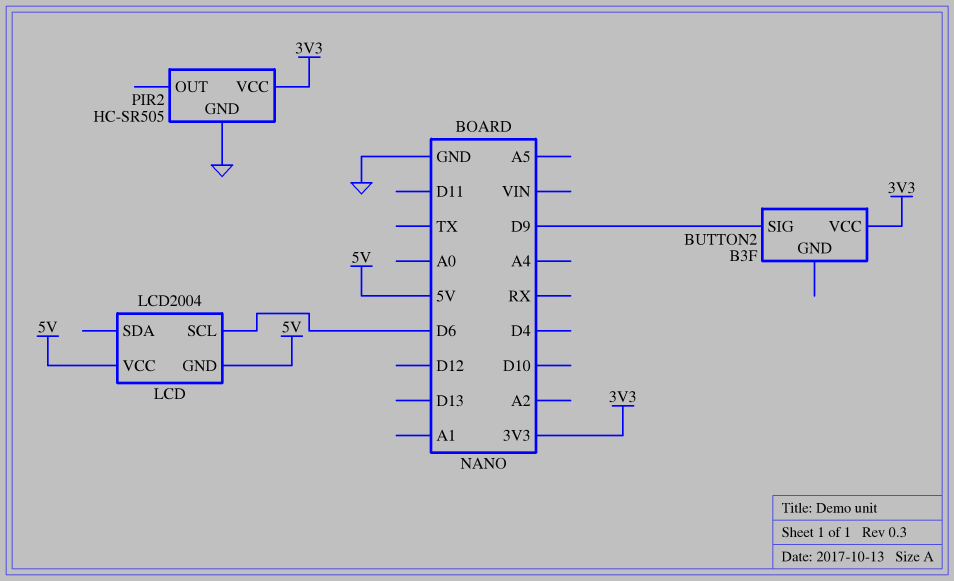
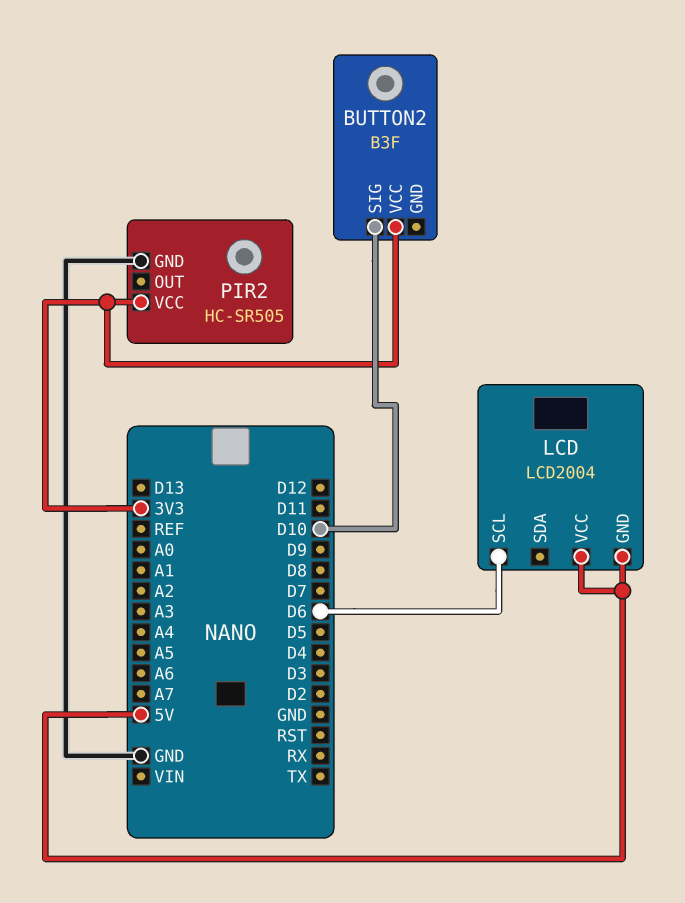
BUTTON2 pin SIG: D9 -> D10

